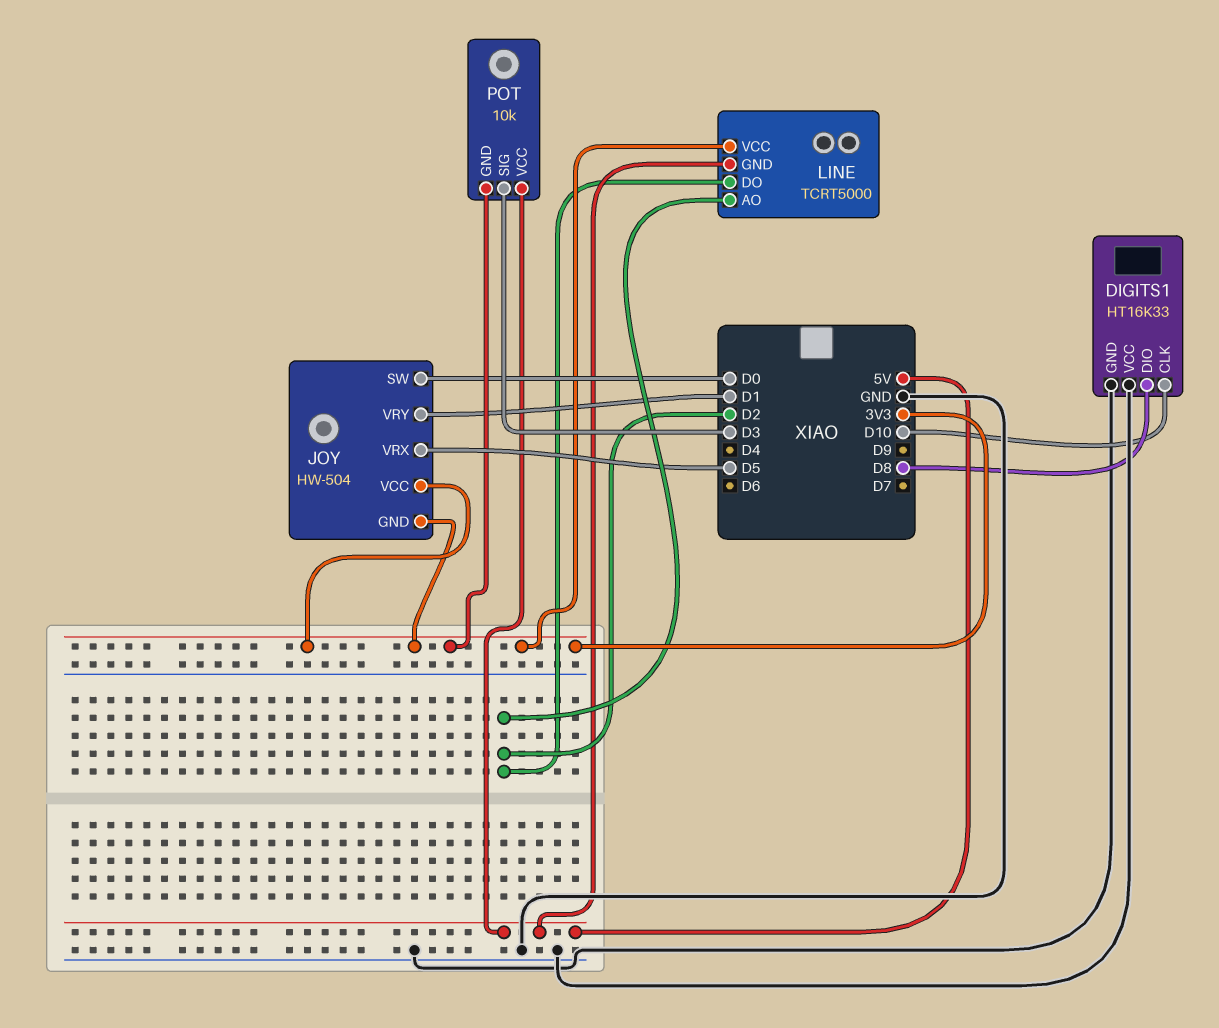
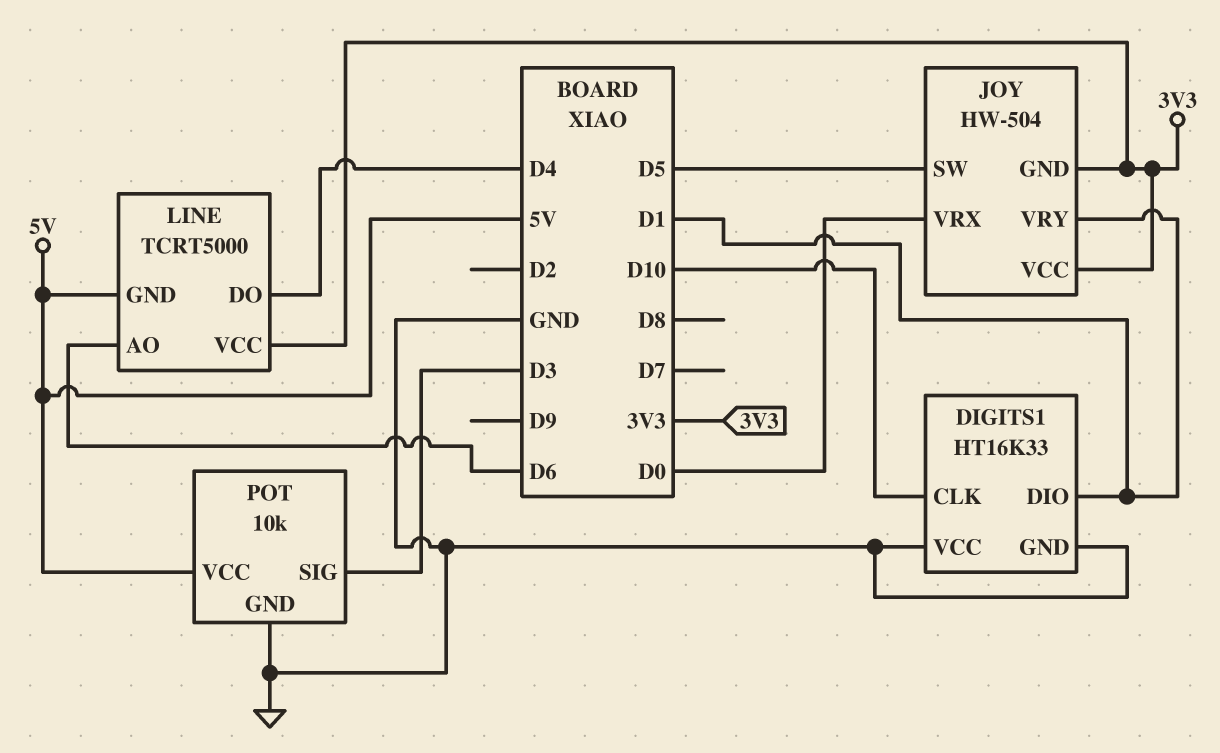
DIGITS1 pin DIO: D8 -> D1
JOY pin SW: D0 -> D5
JOY pin VRX: D5 -> D0
LINE pin AO: D2 -> D6
LINE pin DO: D2 -> D4
POT pin GND: 3V3 -> GND

